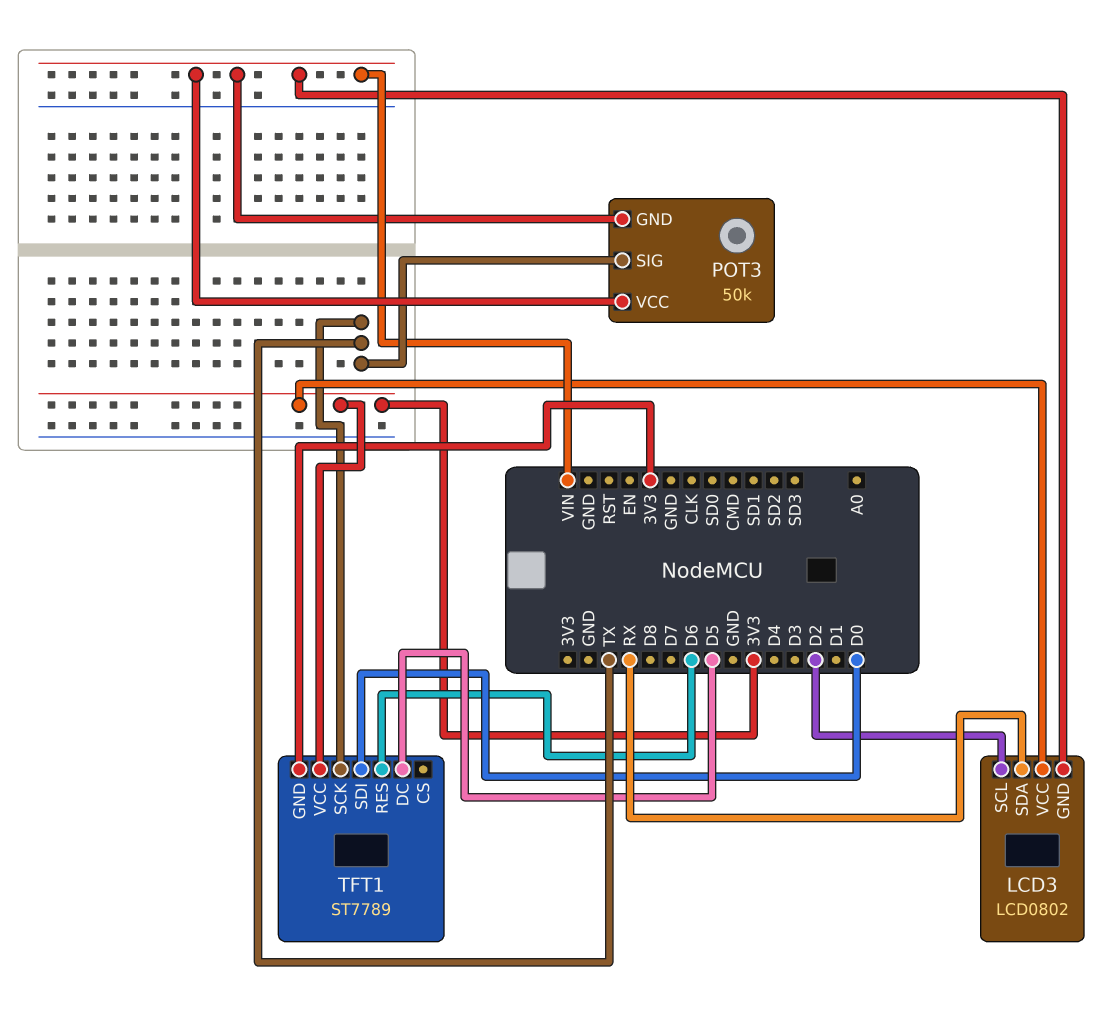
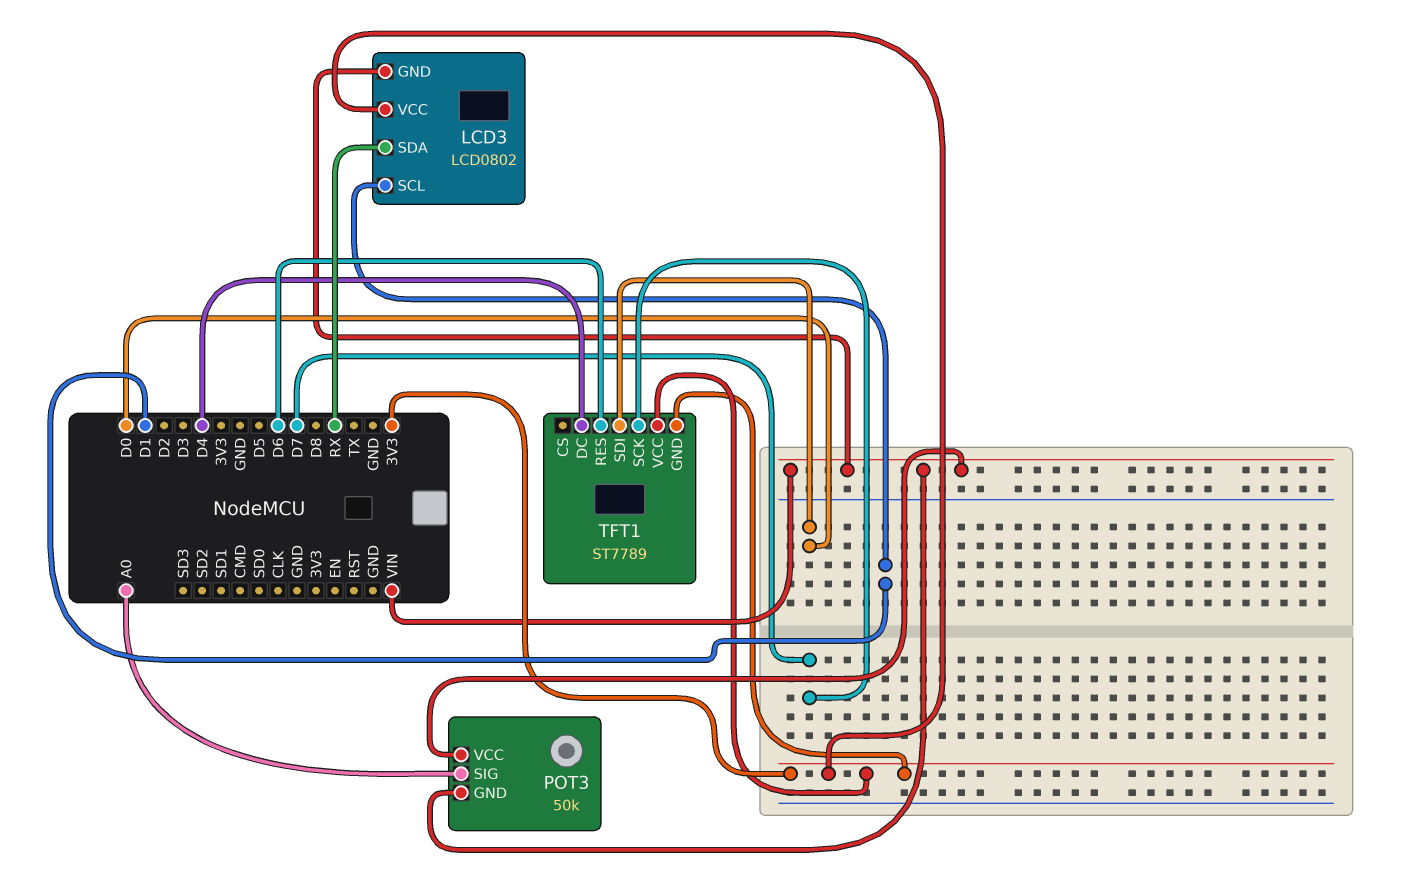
LCD3 pin SCL: D2 -> D1
POT3 pin SIG: TX -> A0
TFT1 pin DC: D5 -> D4
TFT1 pin SCK: TX -> D7

